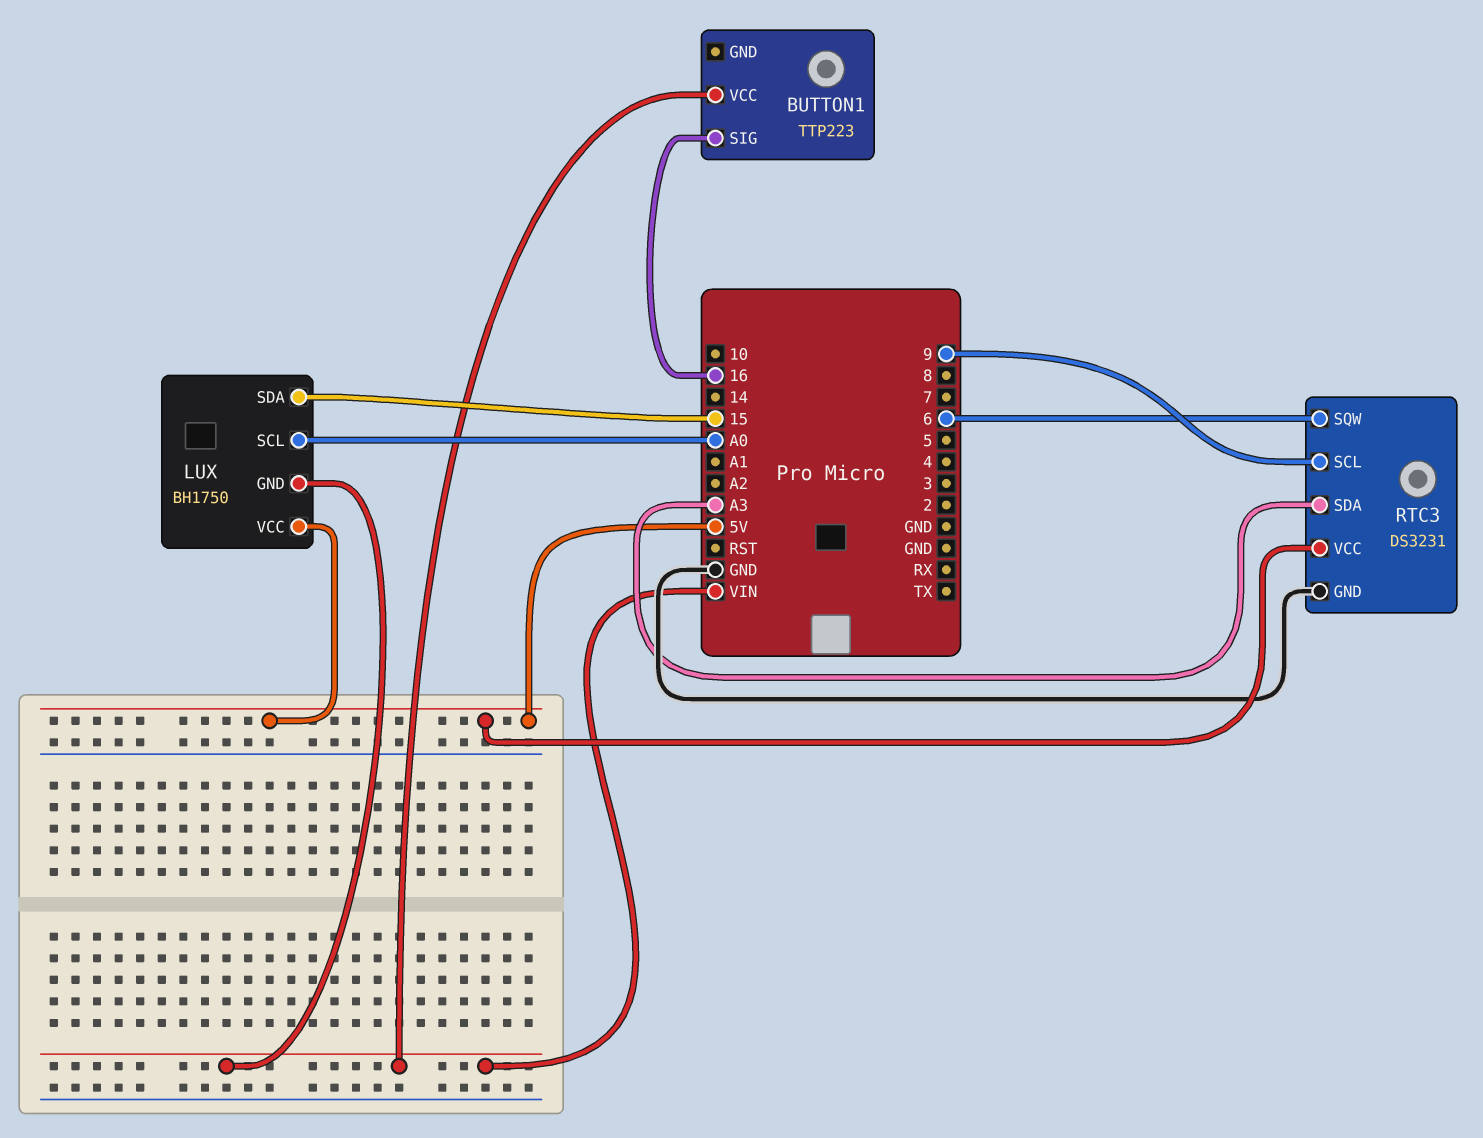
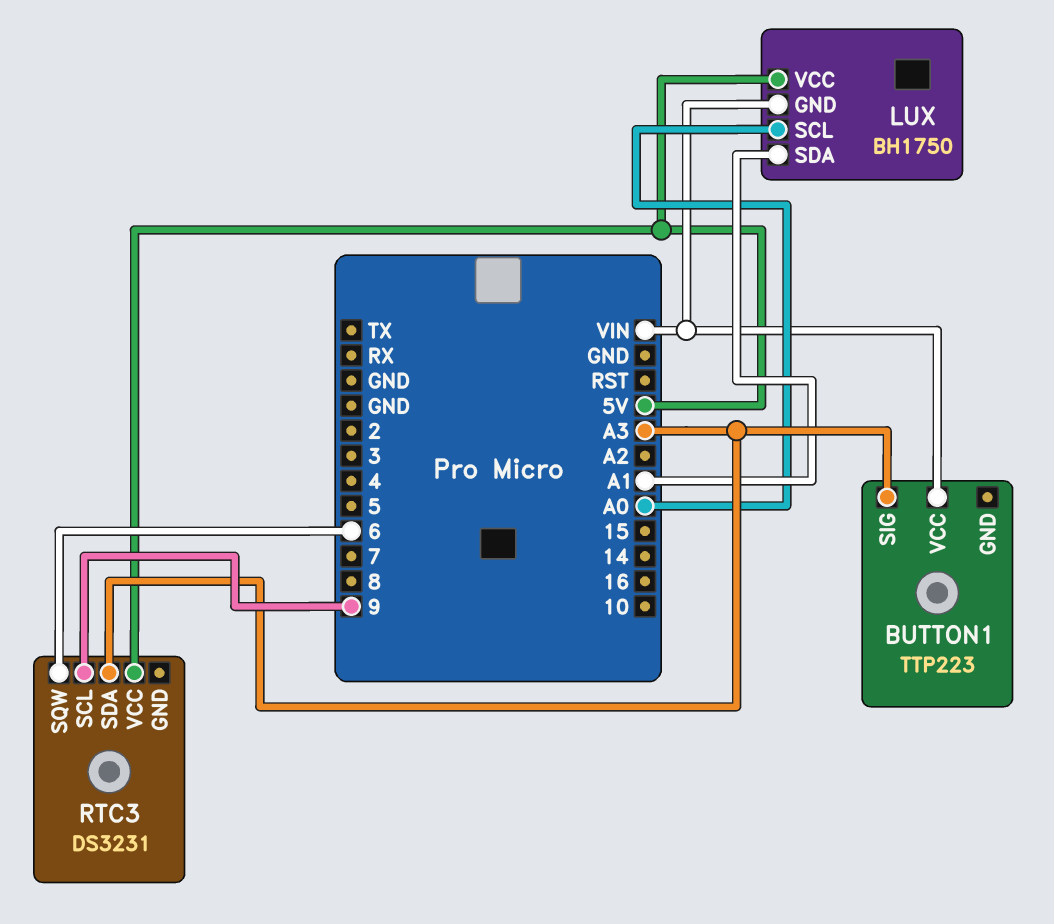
BUTTON1 pin SIG: 16 -> A3
LUX pin SDA: 15 -> A1
RTC3 pin GND: GND -> none

